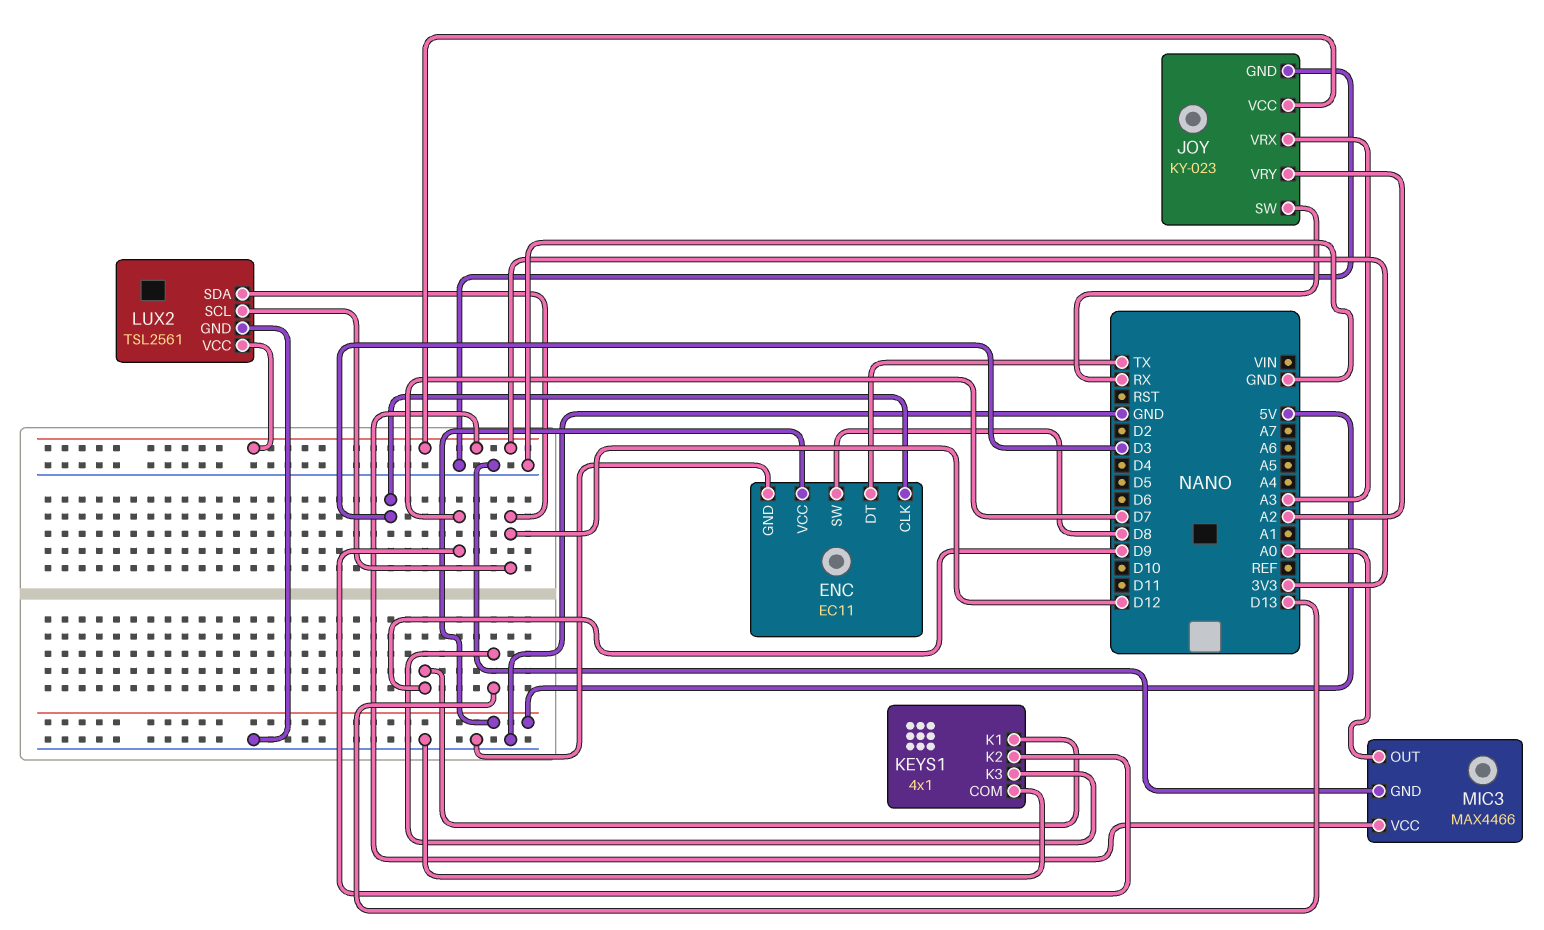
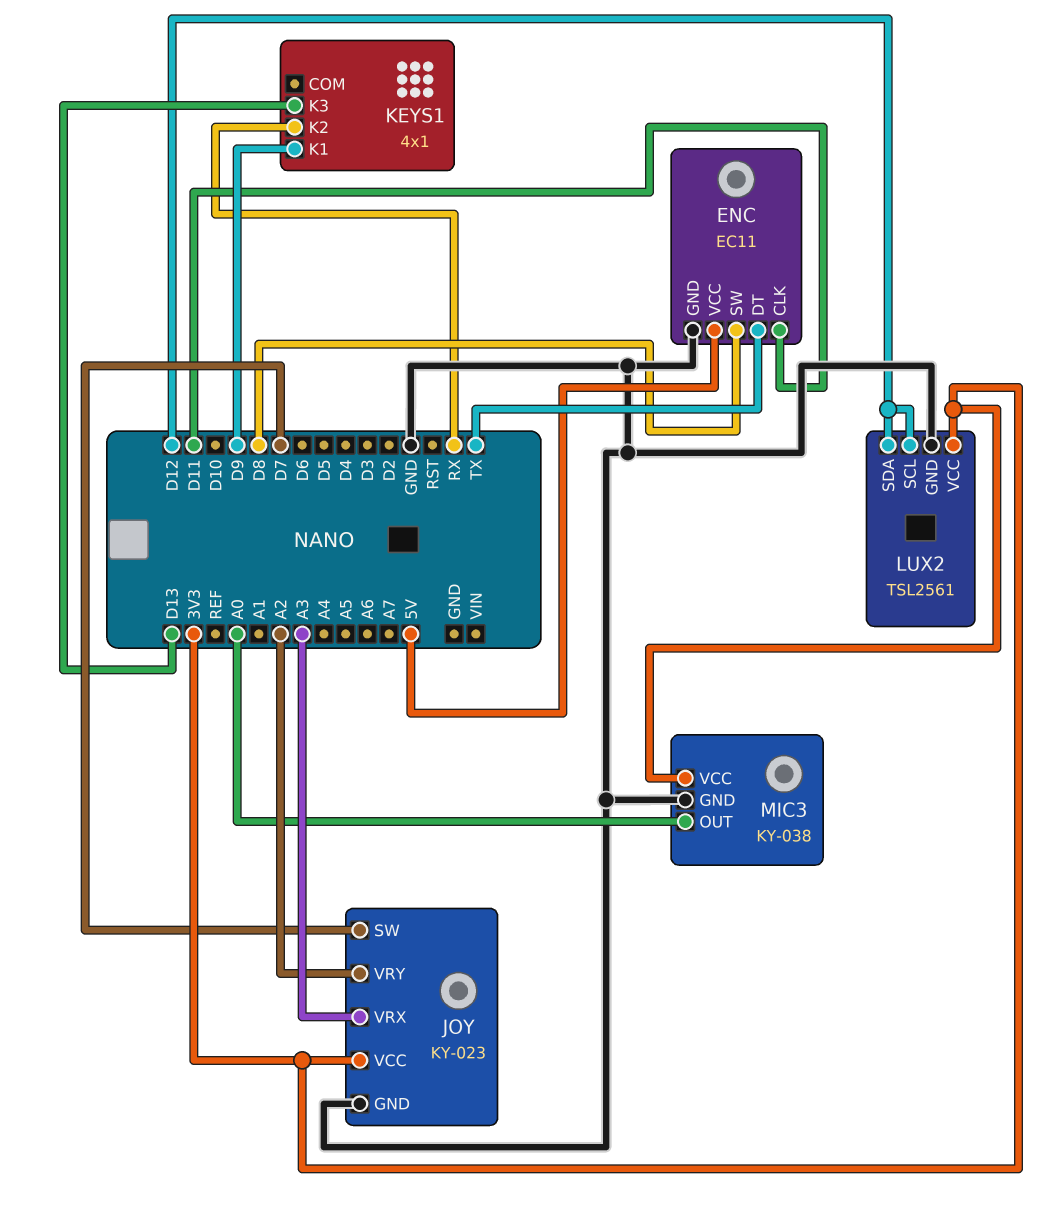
ENC pin CLK: D3 -> D11
JOY pin SW: RX -> D7
KEYS1 pin COM: GND -> none
KEYS1 pin K2: D7 -> RX
MIC3: MAX4466 -> KY-038

